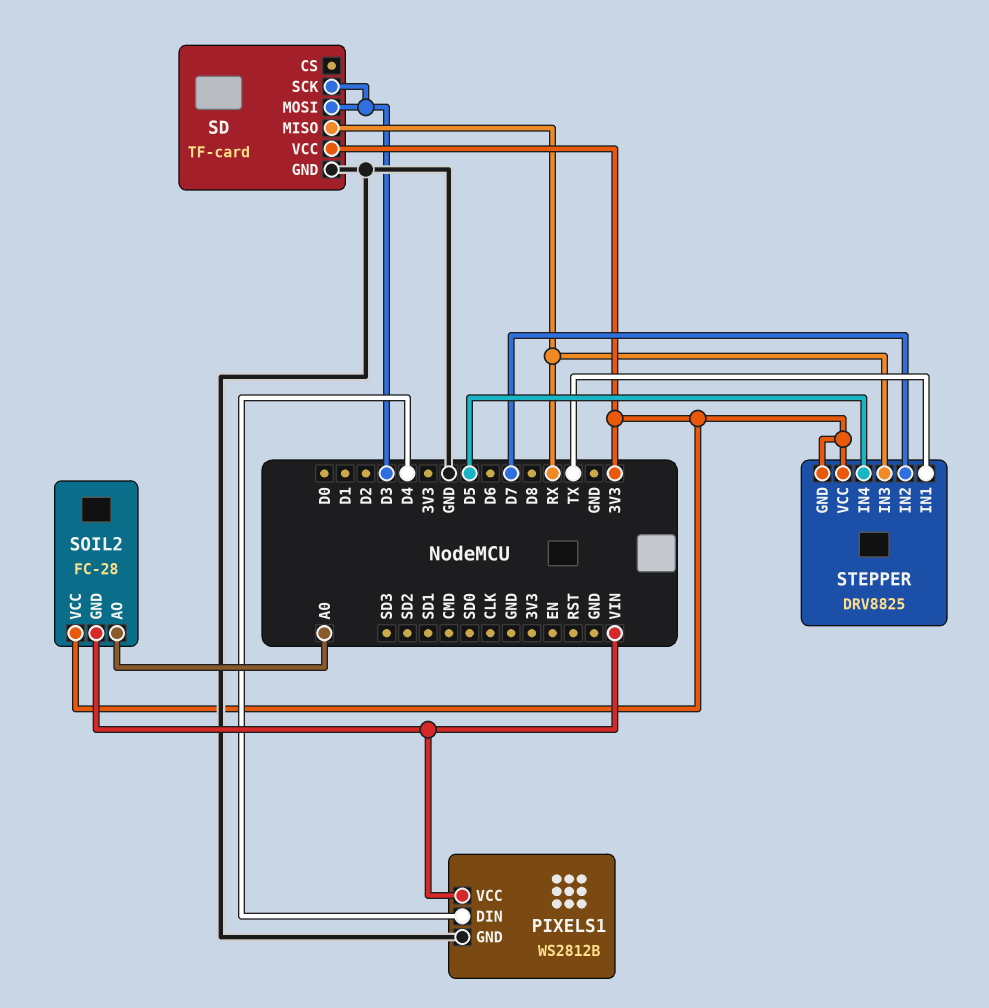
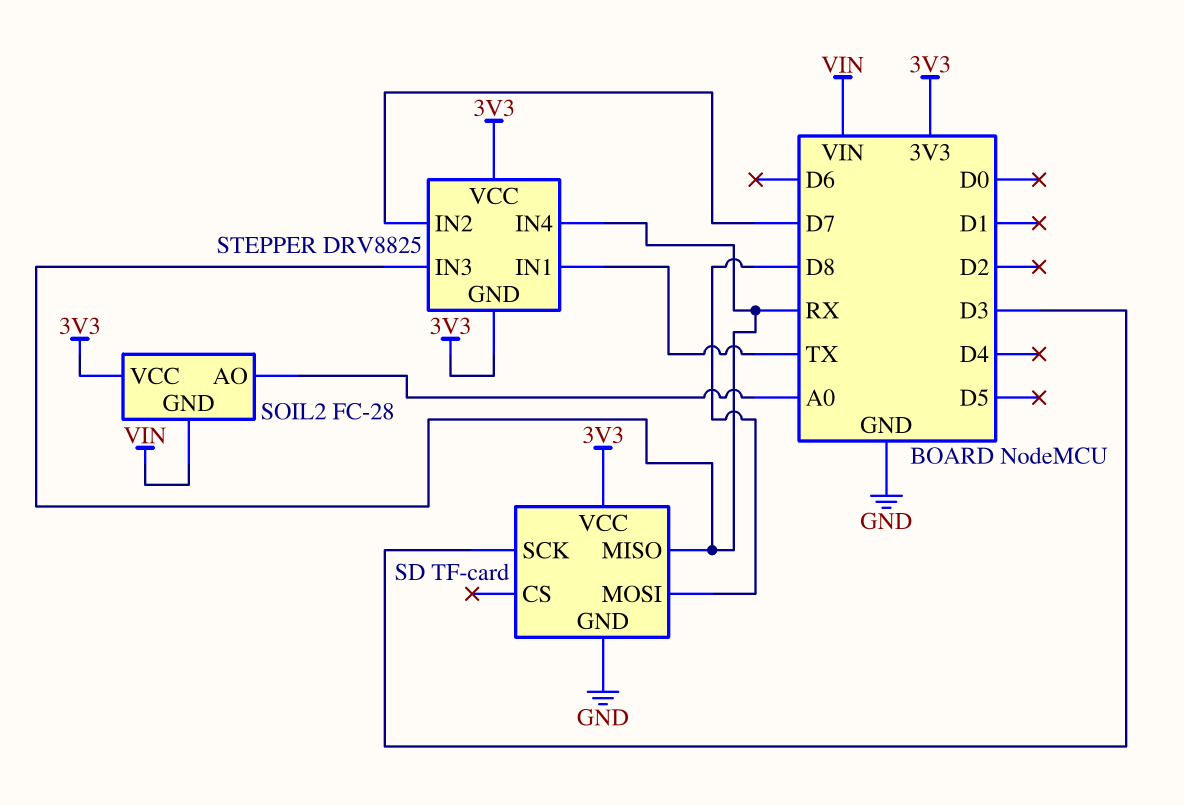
PIXELS1: WS2812B -> none
PIXELS1 pin DIN: D4 -> none
PIXELS1 pin GND: GND -> none
PIXELS1 pin VCC: VIN -> none
SD pin MOSI: D3 -> D8
STEPPER pin IN4: D5 -> RX

